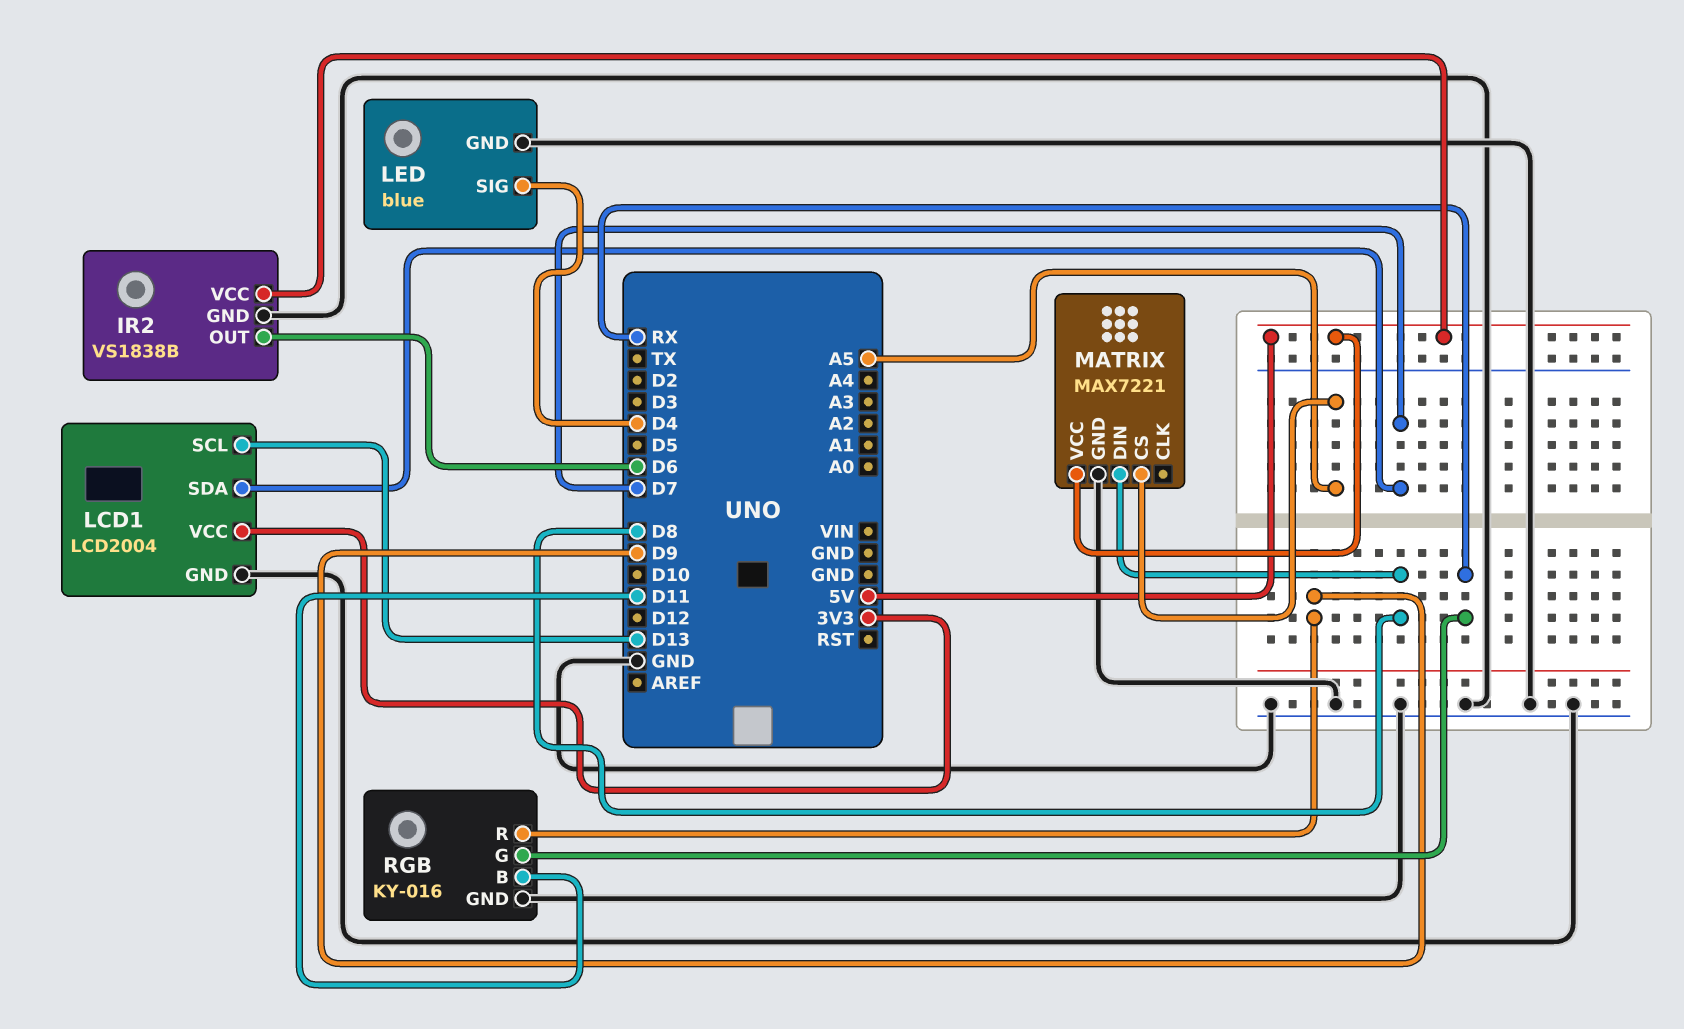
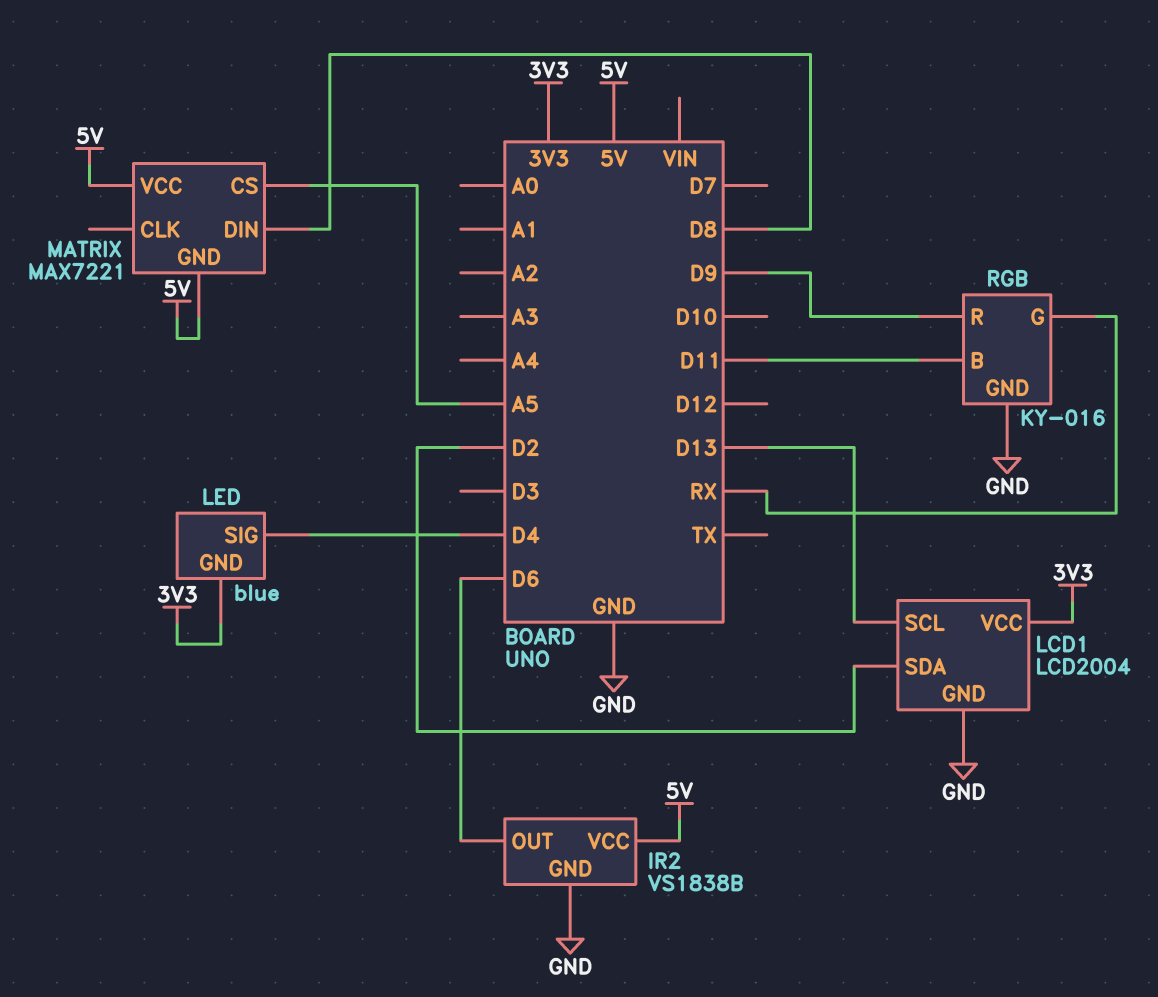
LCD1 pin SDA: D7 -> D2
LED pin GND: GND -> 3V3
MATRIX pin GND: GND -> 5V

